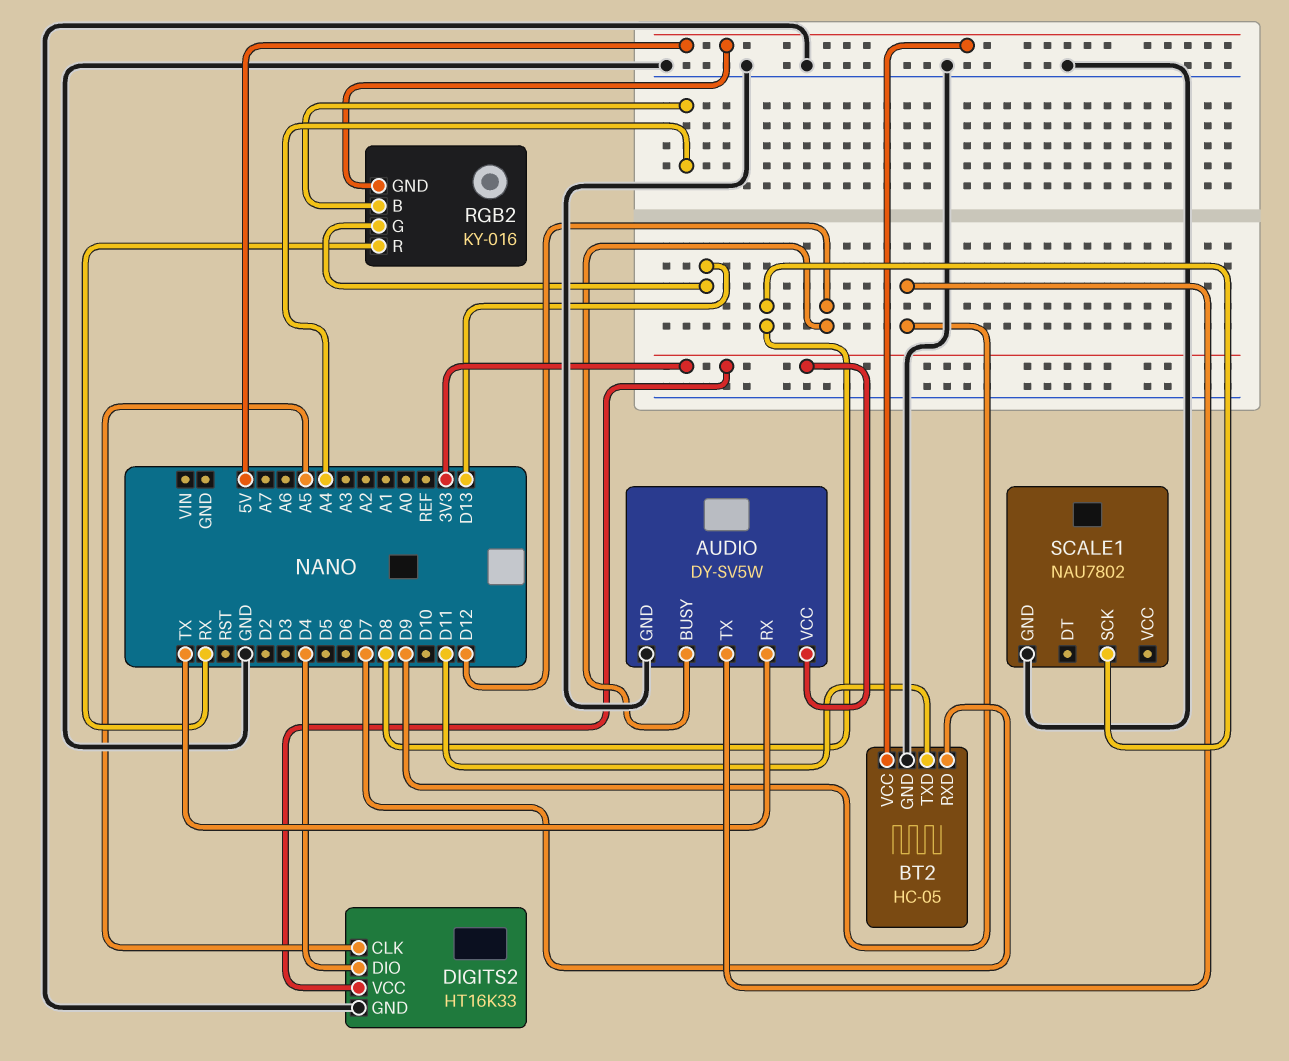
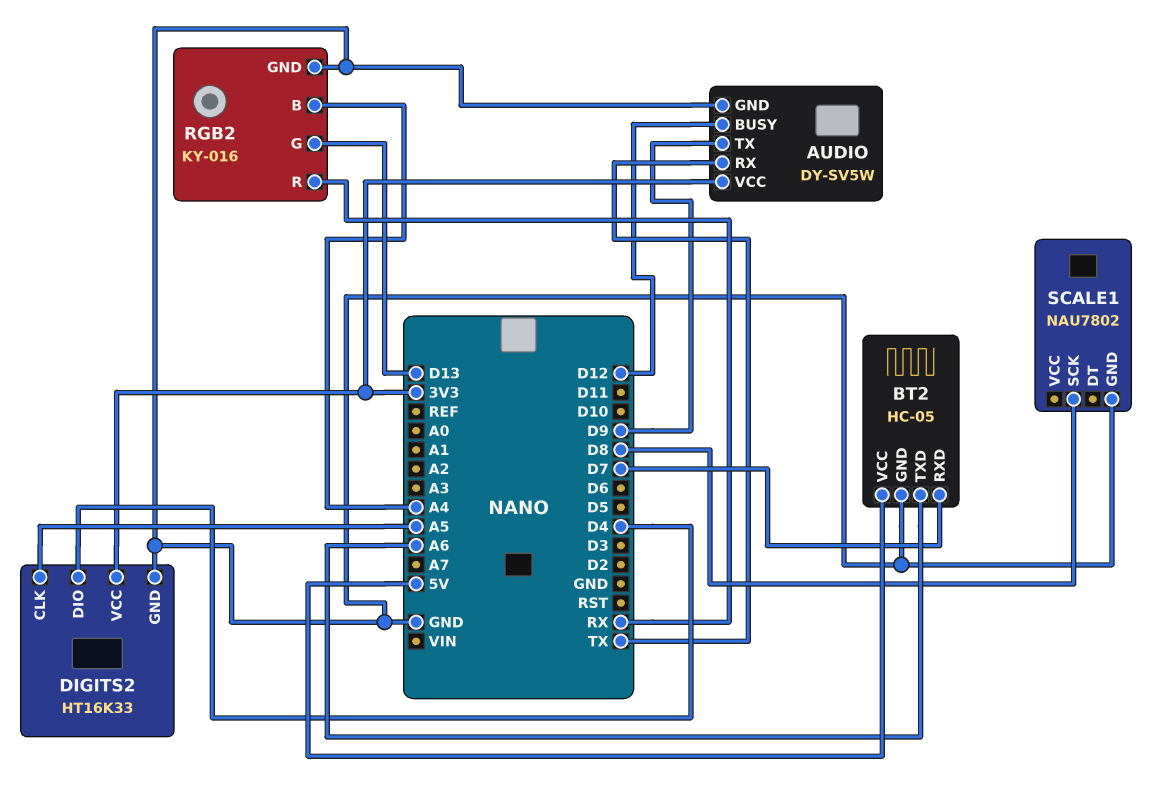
BT2 pin TXD: D11 -> A6
RGB2 pin GND: 5V -> GND

